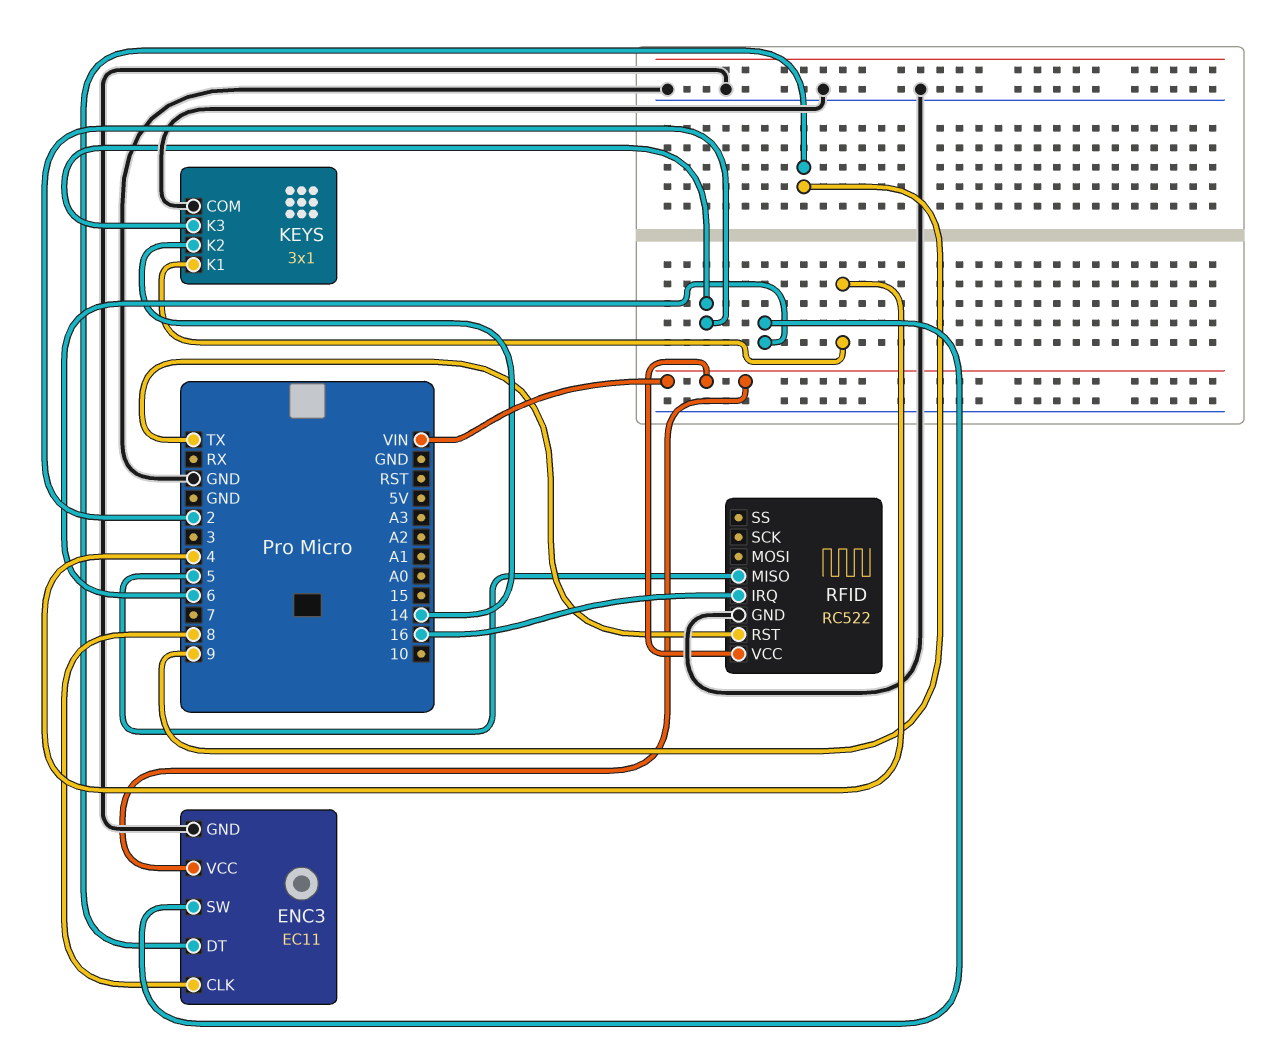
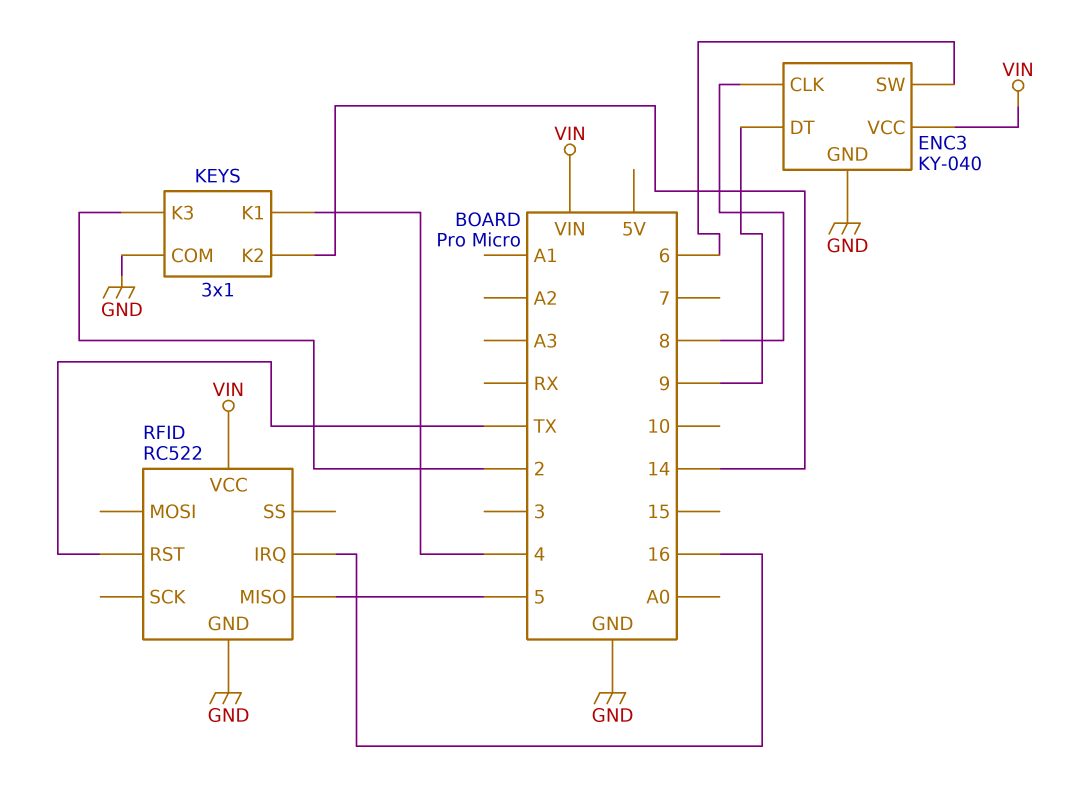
ENC3: EC11 -> KY-040

